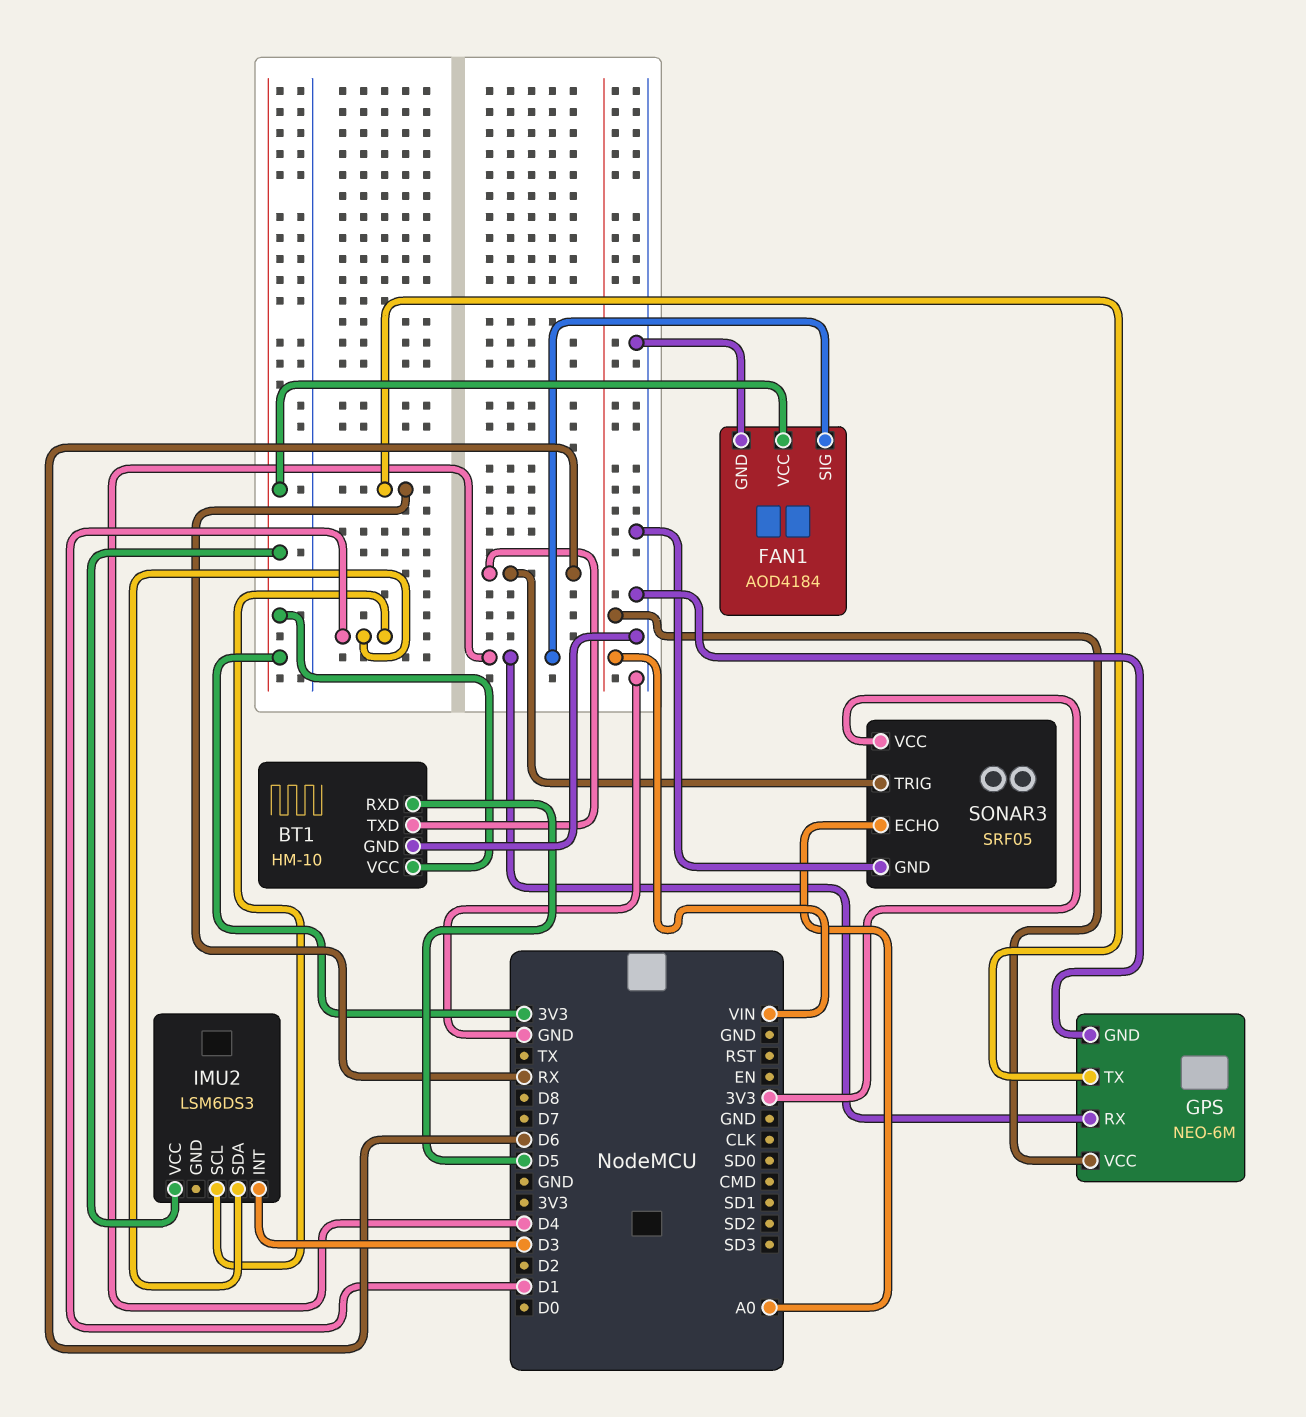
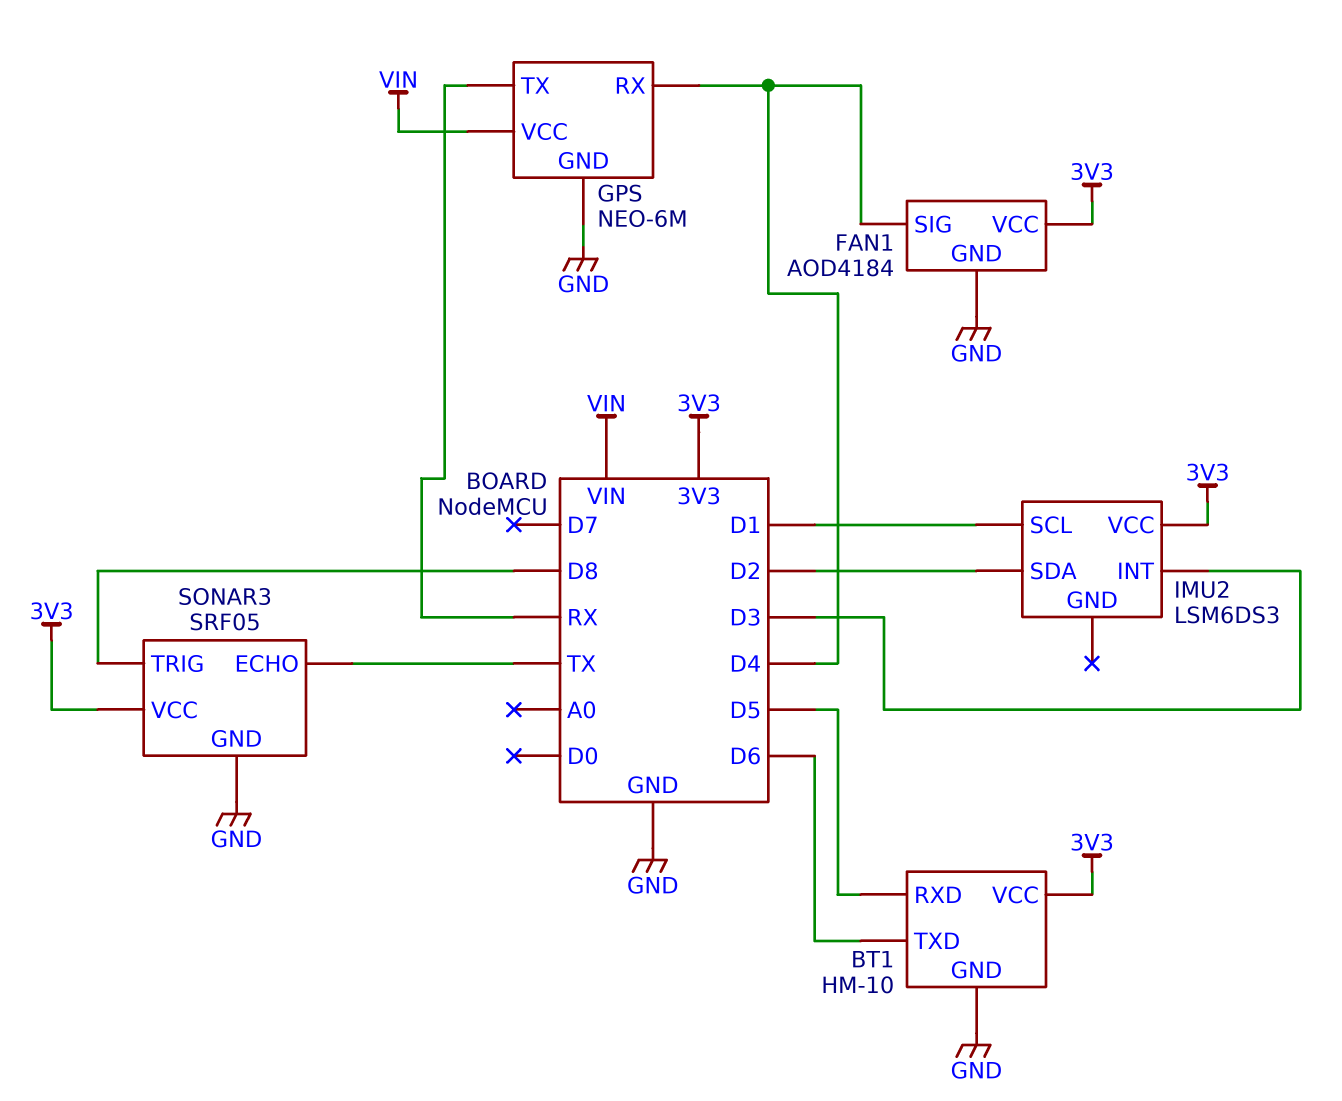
IMU2 pin SDA: D1 -> D2
SONAR3 pin ECHO: A0 -> TX
SONAR3 pin TRIG: D6 -> D8

